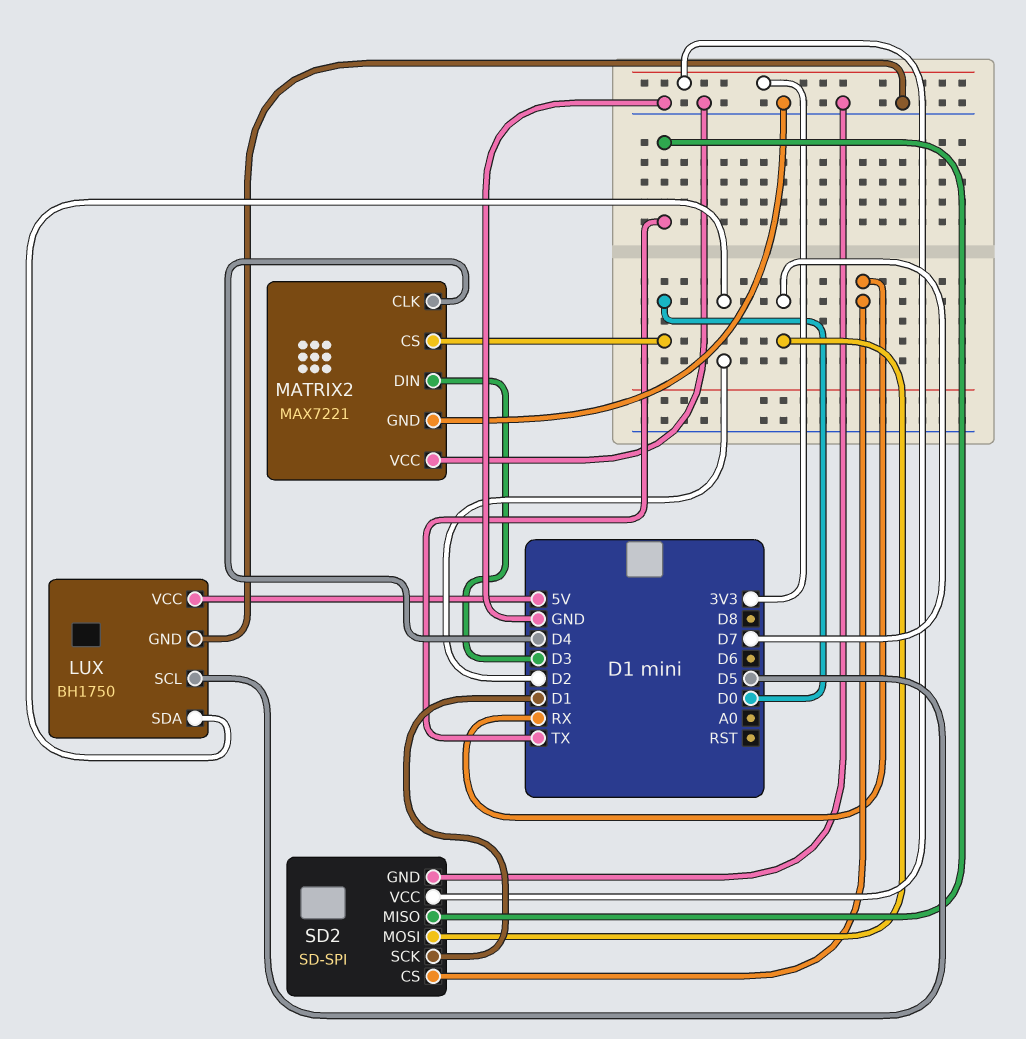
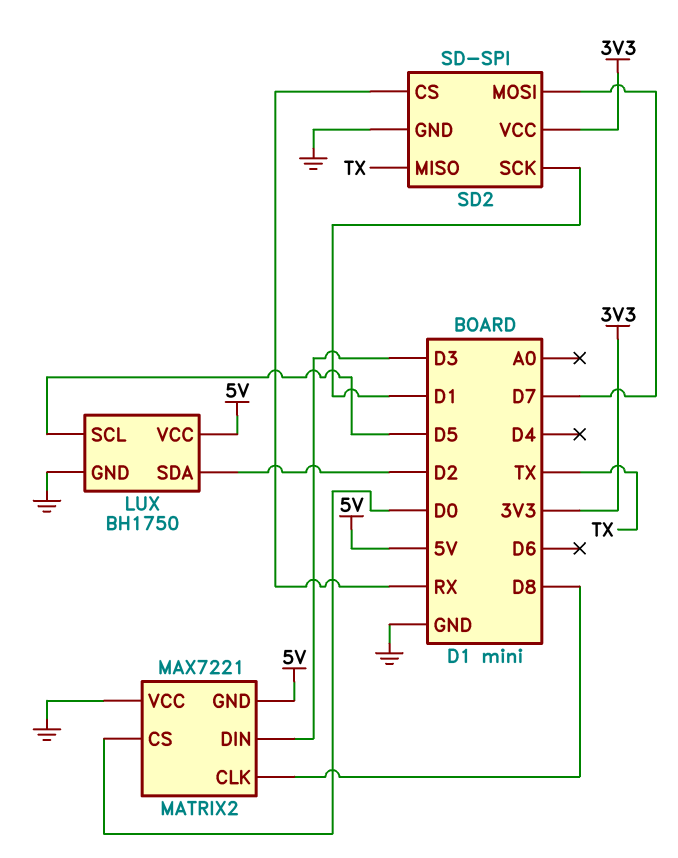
MATRIX2 pin CLK: D4 -> D8
MATRIX2 pin GND: GND -> 5V

